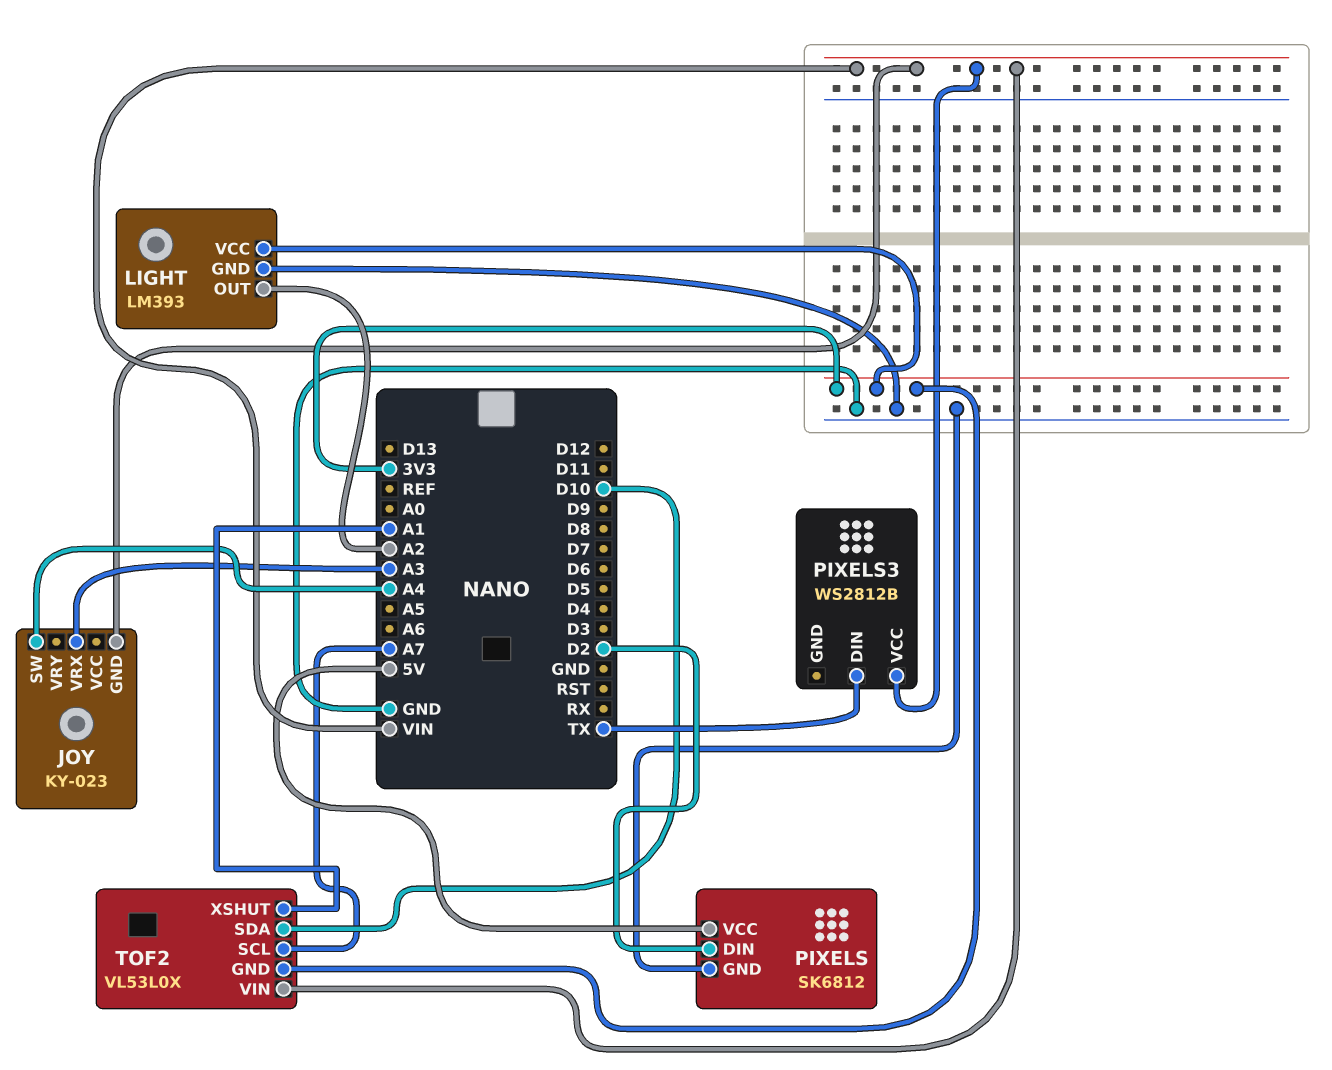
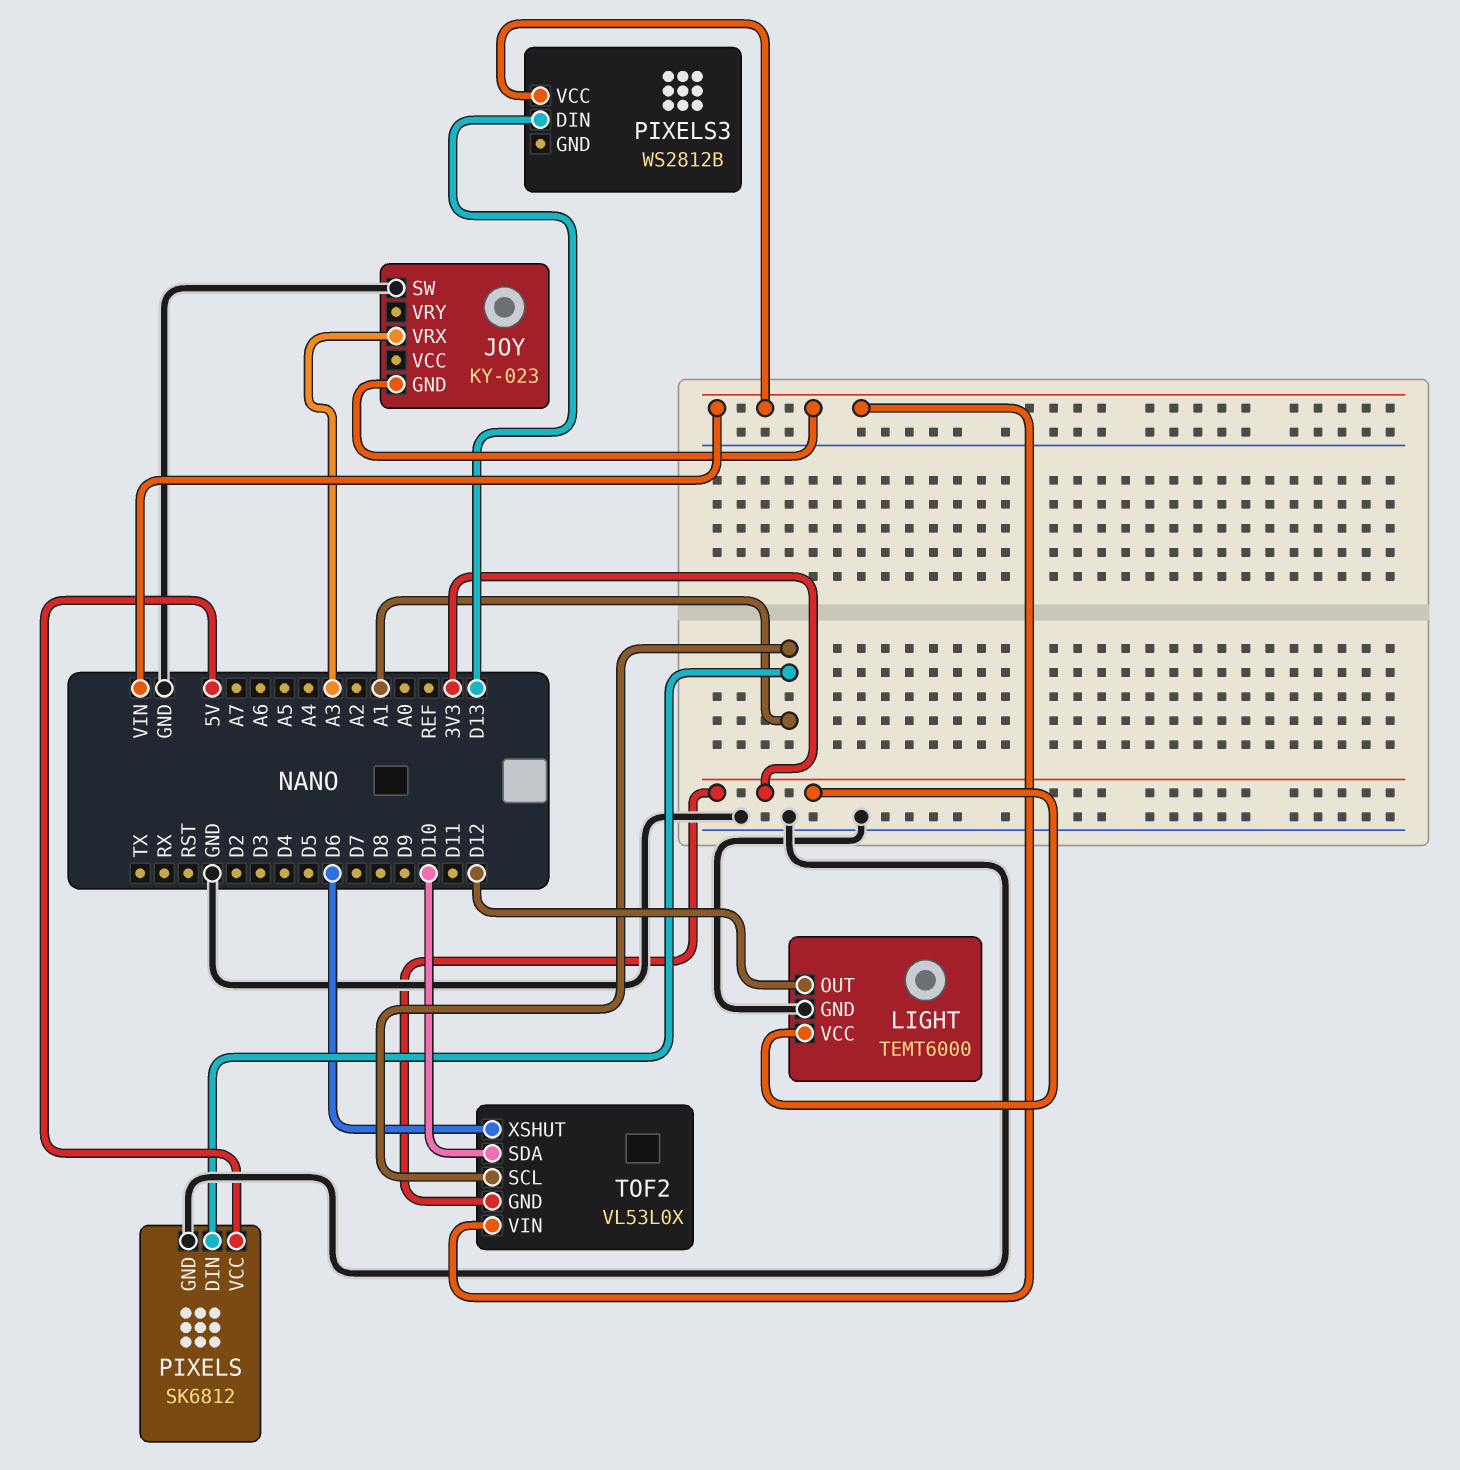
JOY pin SW: A4 -> GND
LIGHT: LM393 -> TEMT6000
LIGHT pin OUT: A2 -> D12
PIXELS pin DIN: D2 -> A1
PIXELS3 pin DIN: TX -> D13
TOF2 pin SCL: A7 -> A1
TOF2 pin XSHUT: A1 -> D6

